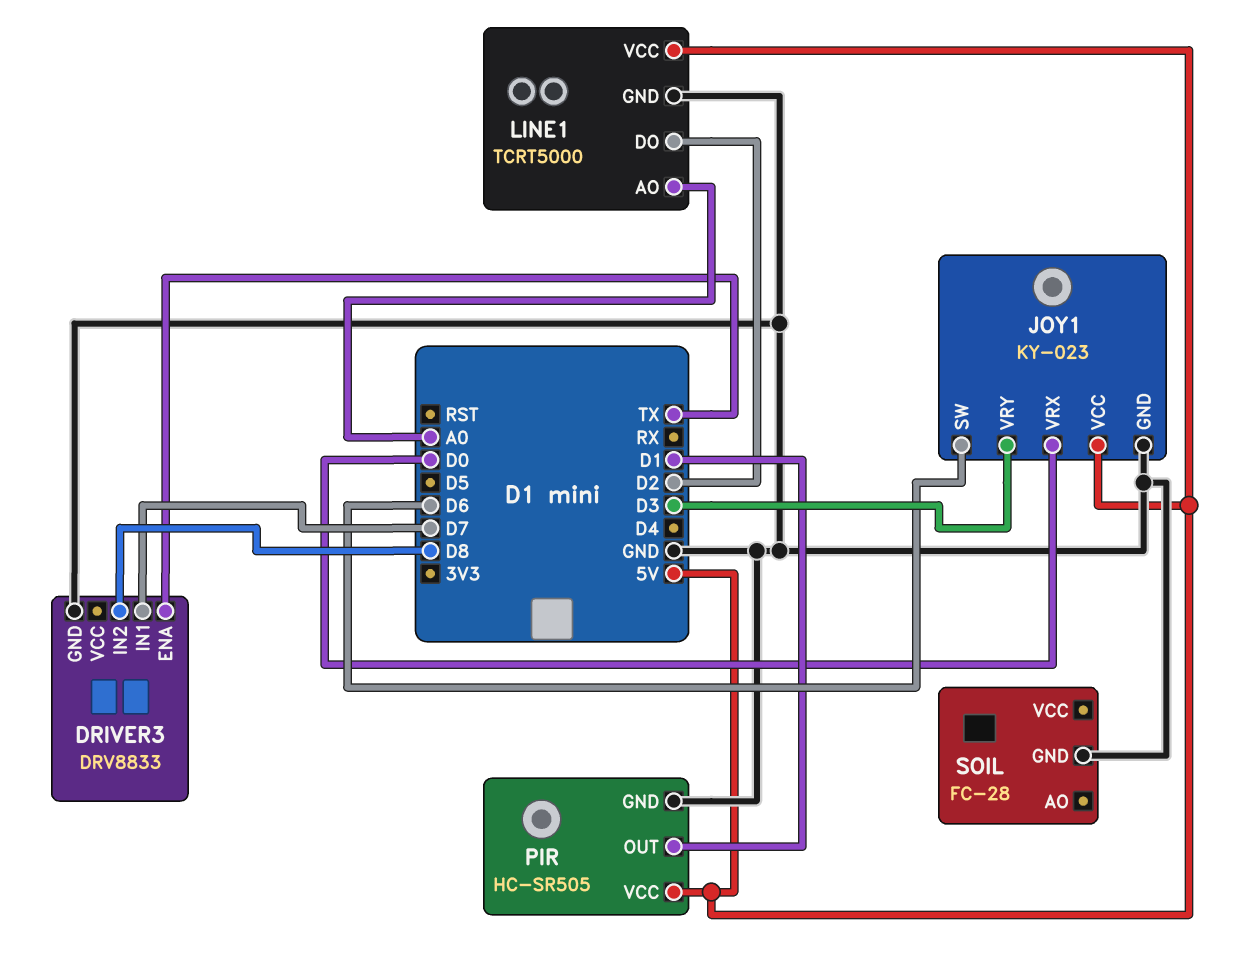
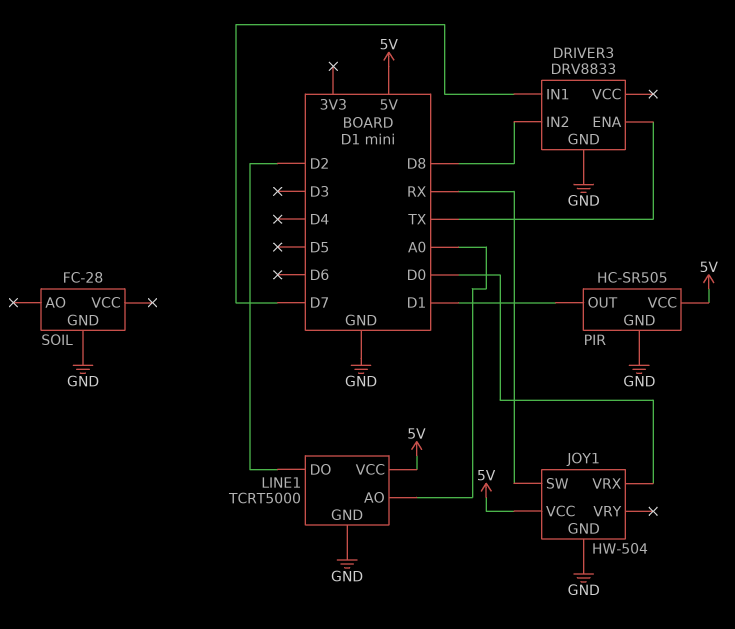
JOY1: KY-023 -> HW-504
JOY1 pin SW: D6 -> RX
JOY1 pin VRY: D3 -> none

